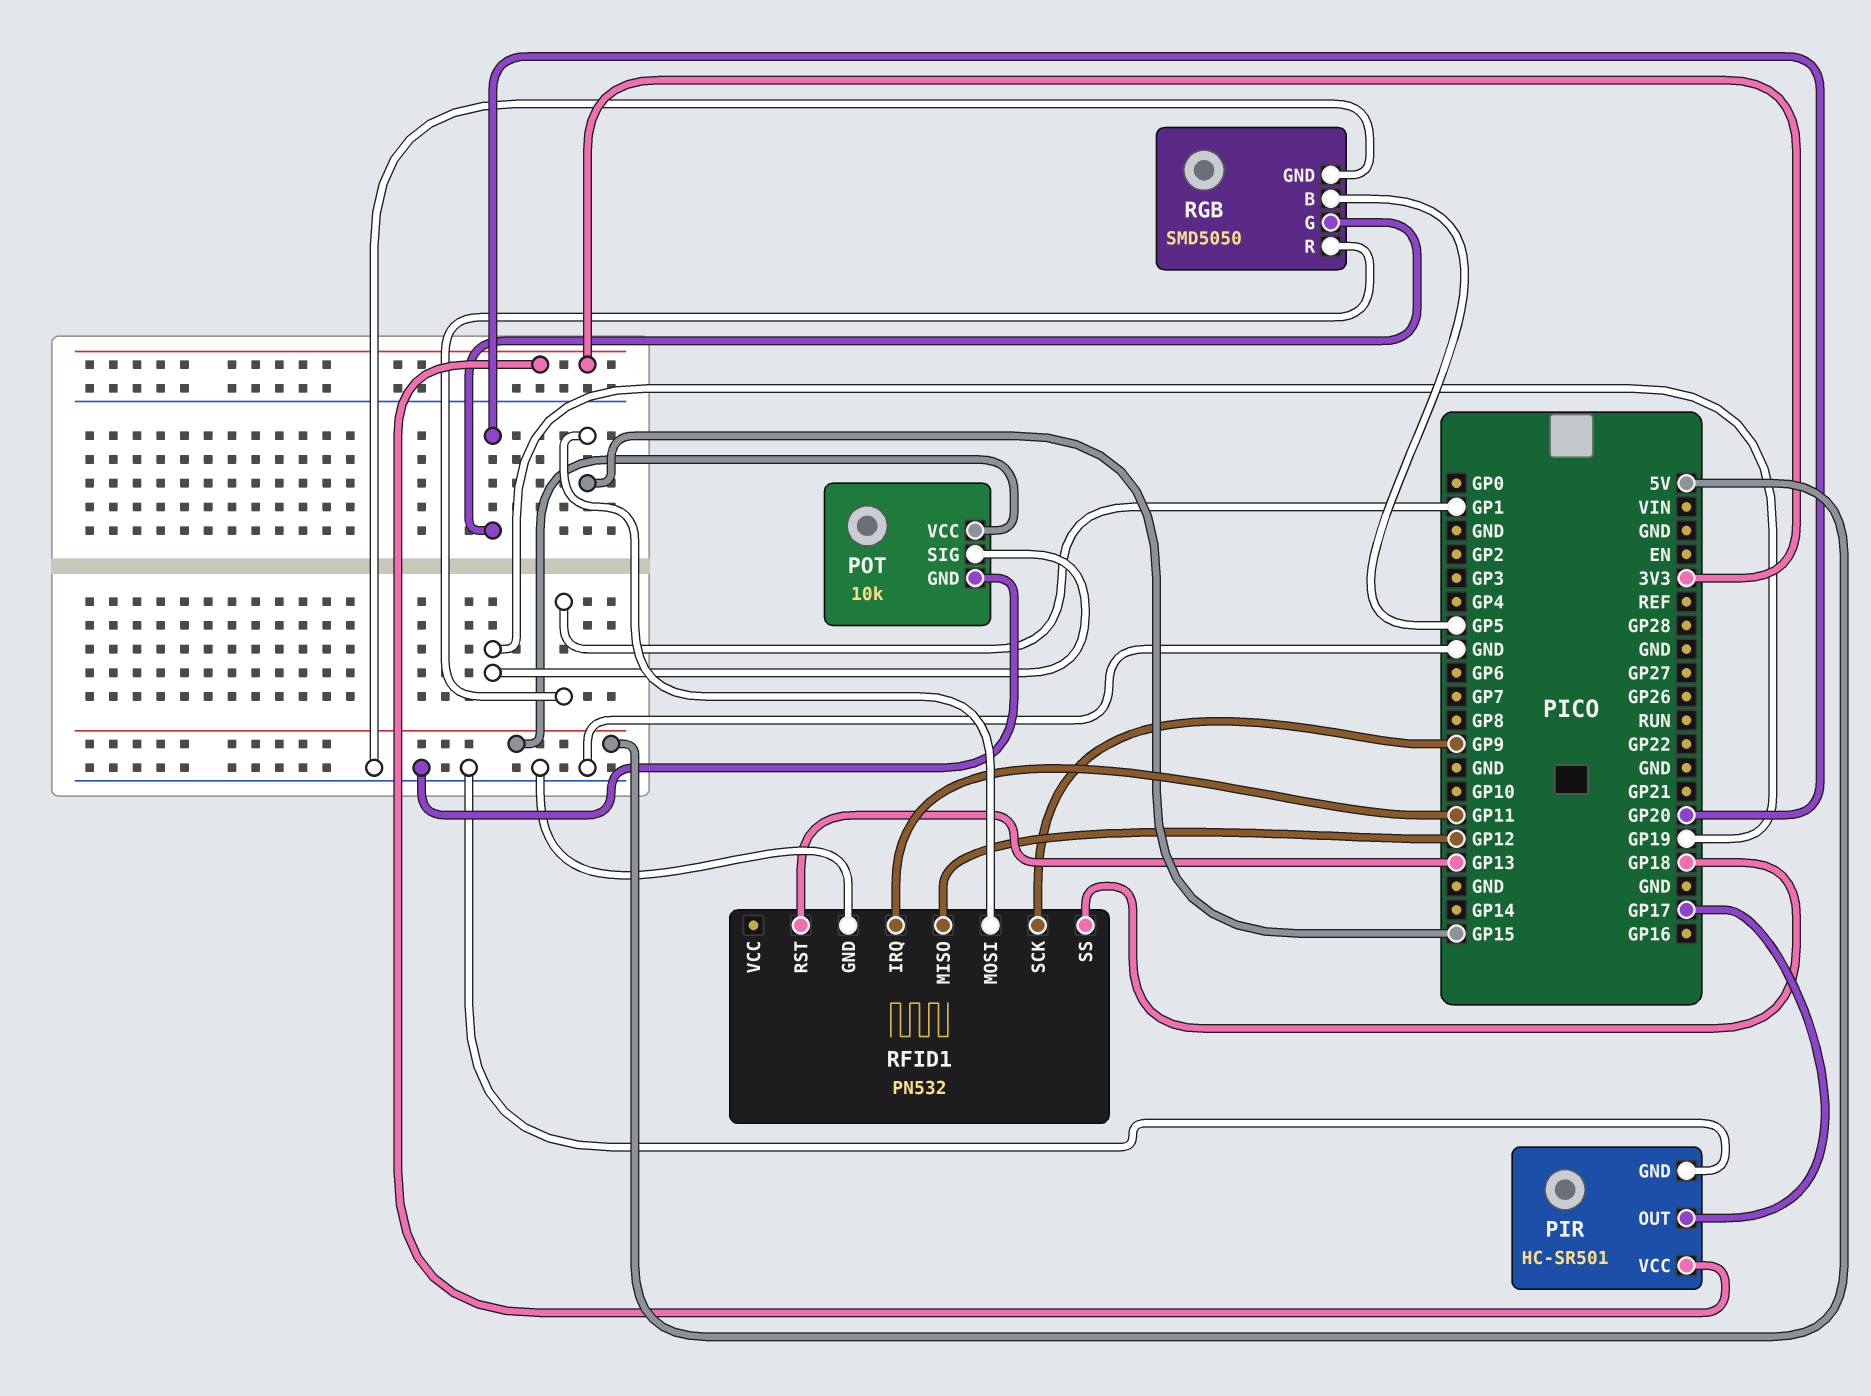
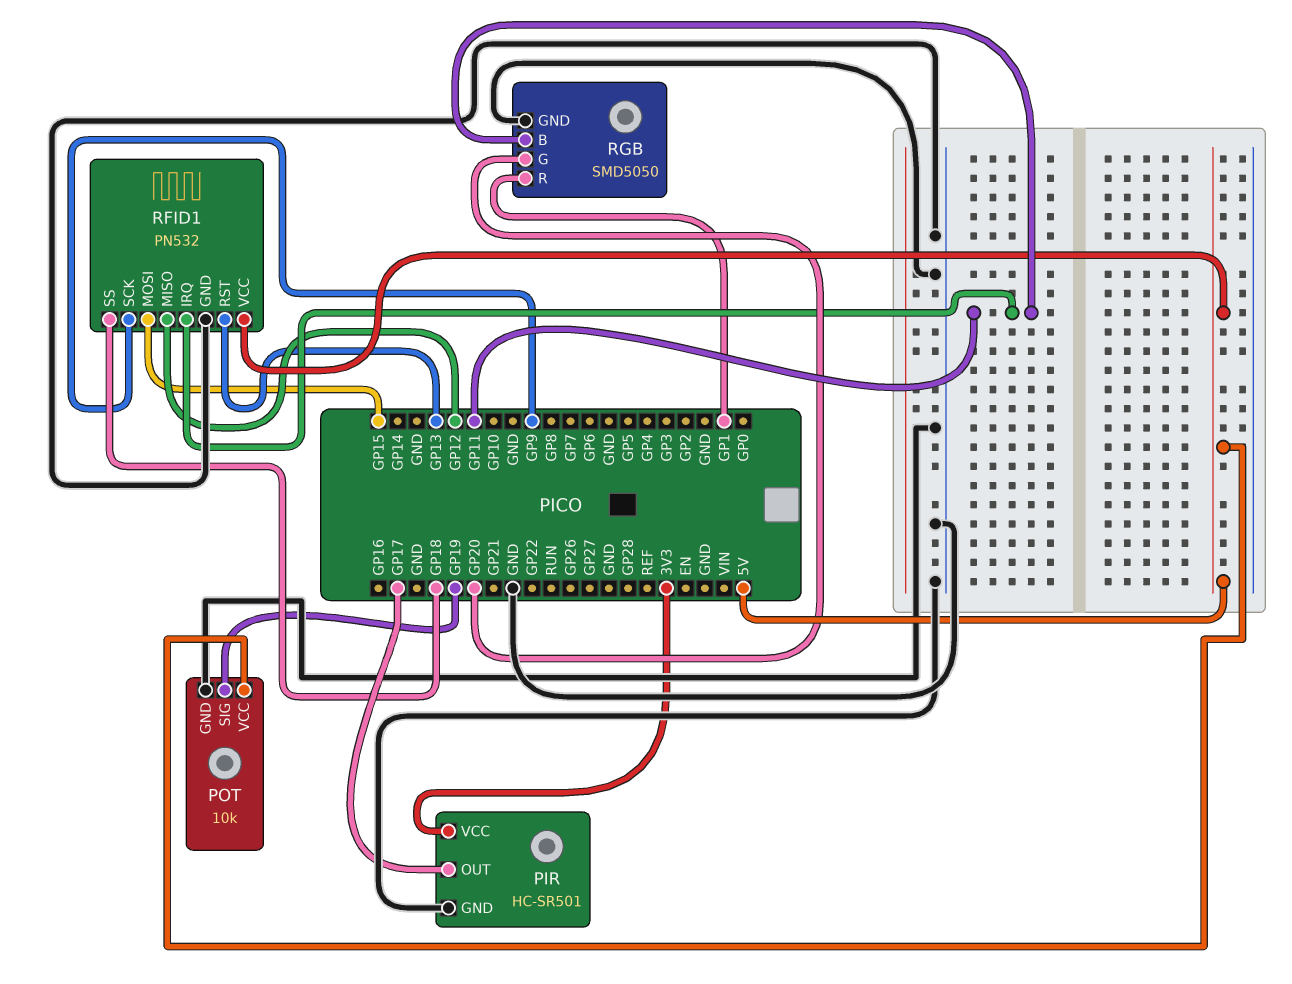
RFID1 pin VCC: none -> 5V
RGB pin B: GP5 -> GP11

